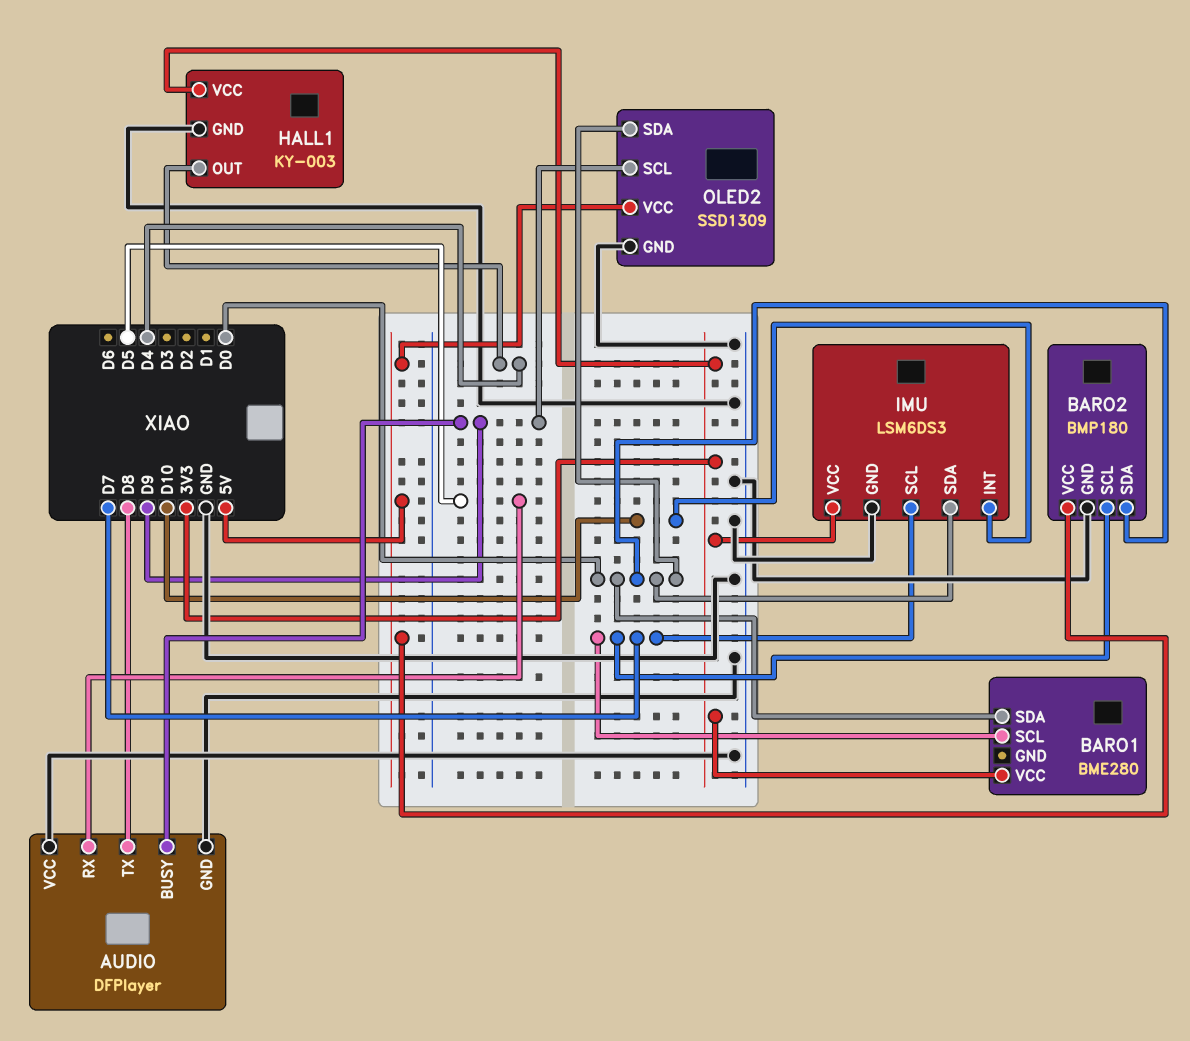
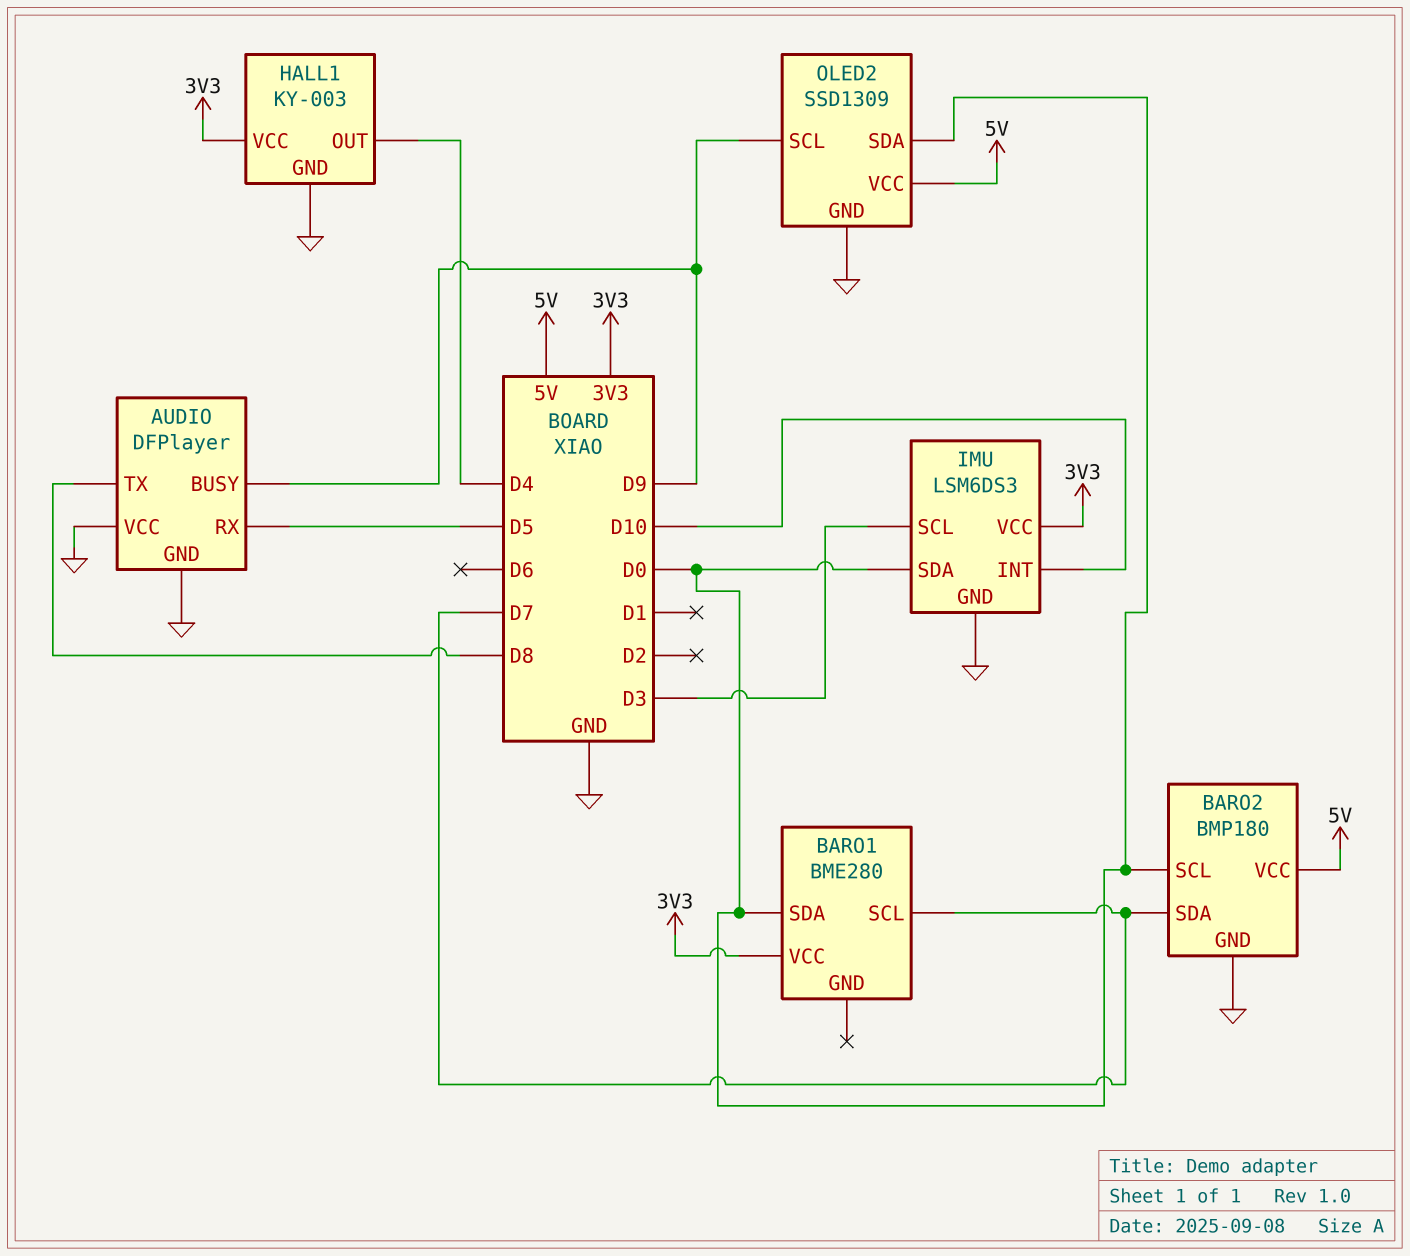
BARO2 pin SCL: D7 -> D0
BARO2 pin SDA: D0 -> D7
IMU pin SCL: D7 -> D3

